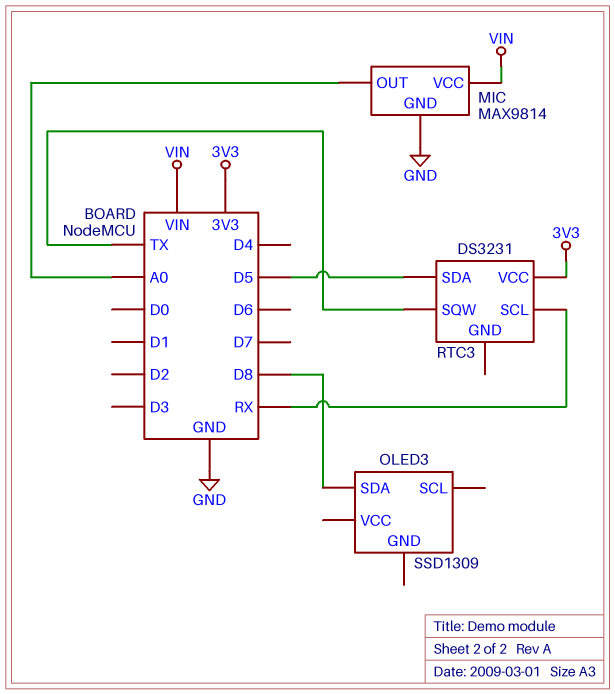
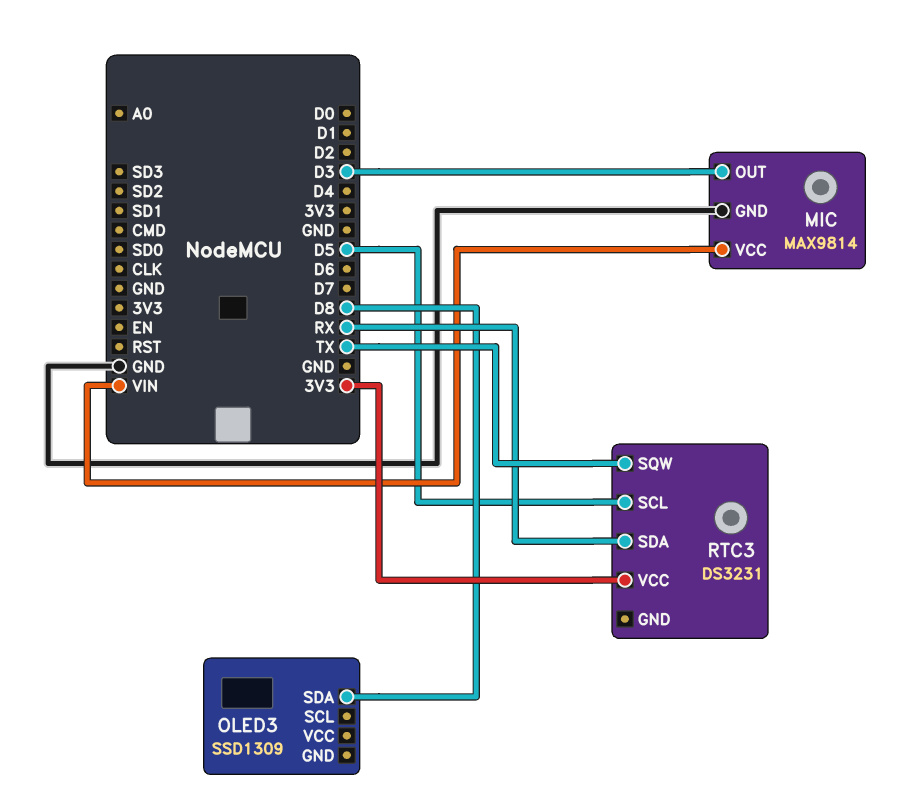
MIC pin OUT: A0 -> D3
RTC3 pin SCL: RX -> D5
RTC3 pin SDA: D5 -> RX

